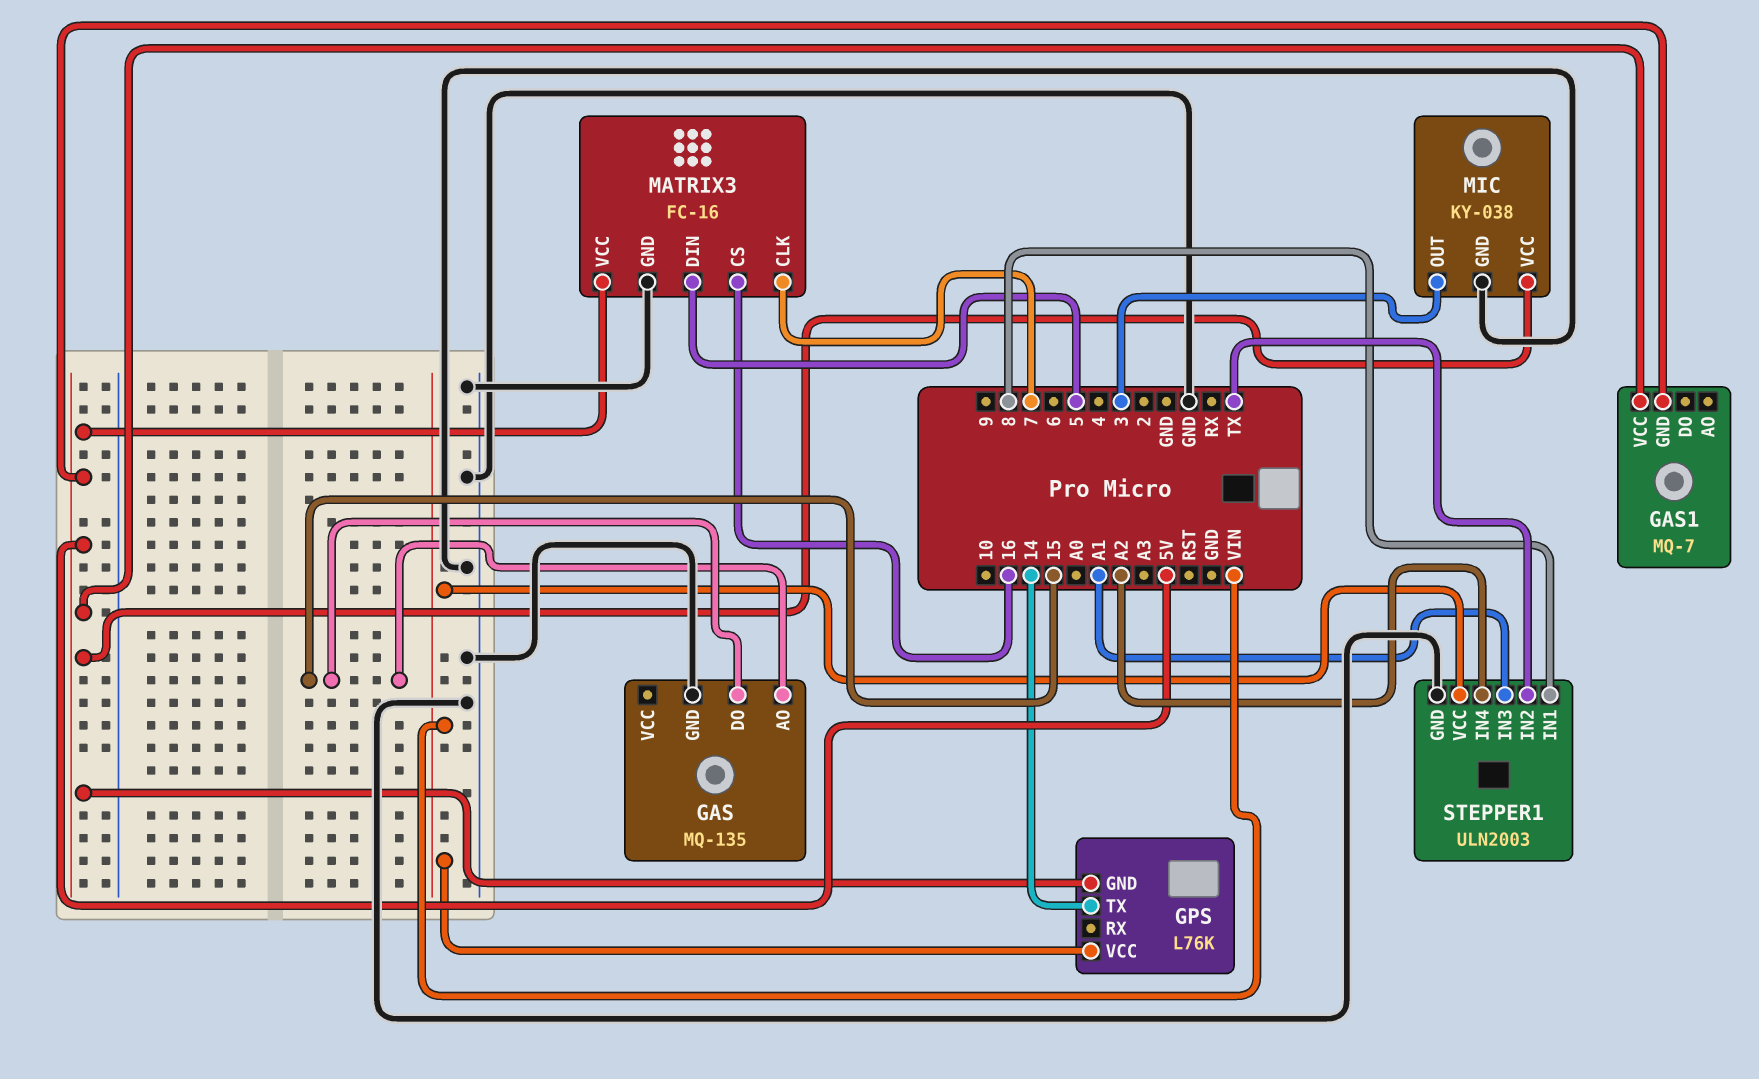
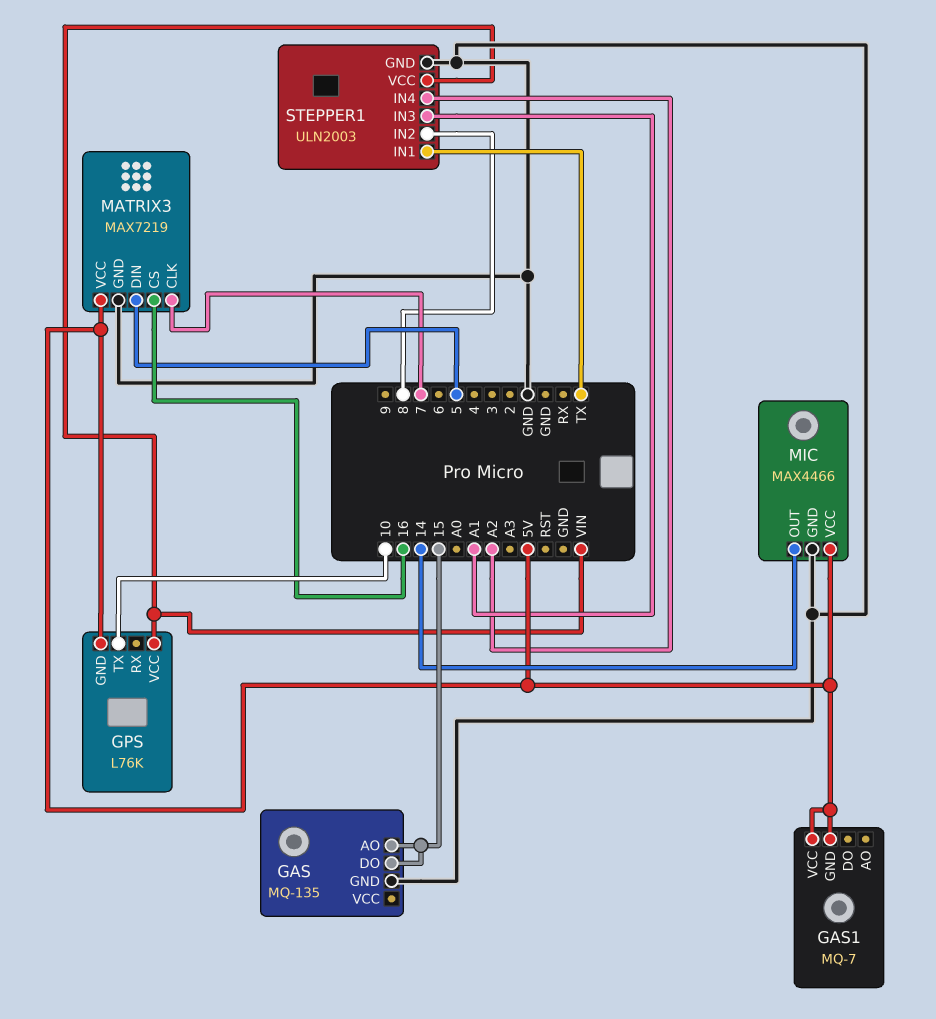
GPS pin TX: 14 -> 10
MATRIX3: FC-16 -> MAX7219
MIC: KY-038 -> MAX4466
MIC pin OUT: 3 -> 14
STEPPER1 pin IN1: 8 -> TX
STEPPER1 pin IN2: TX -> 8

